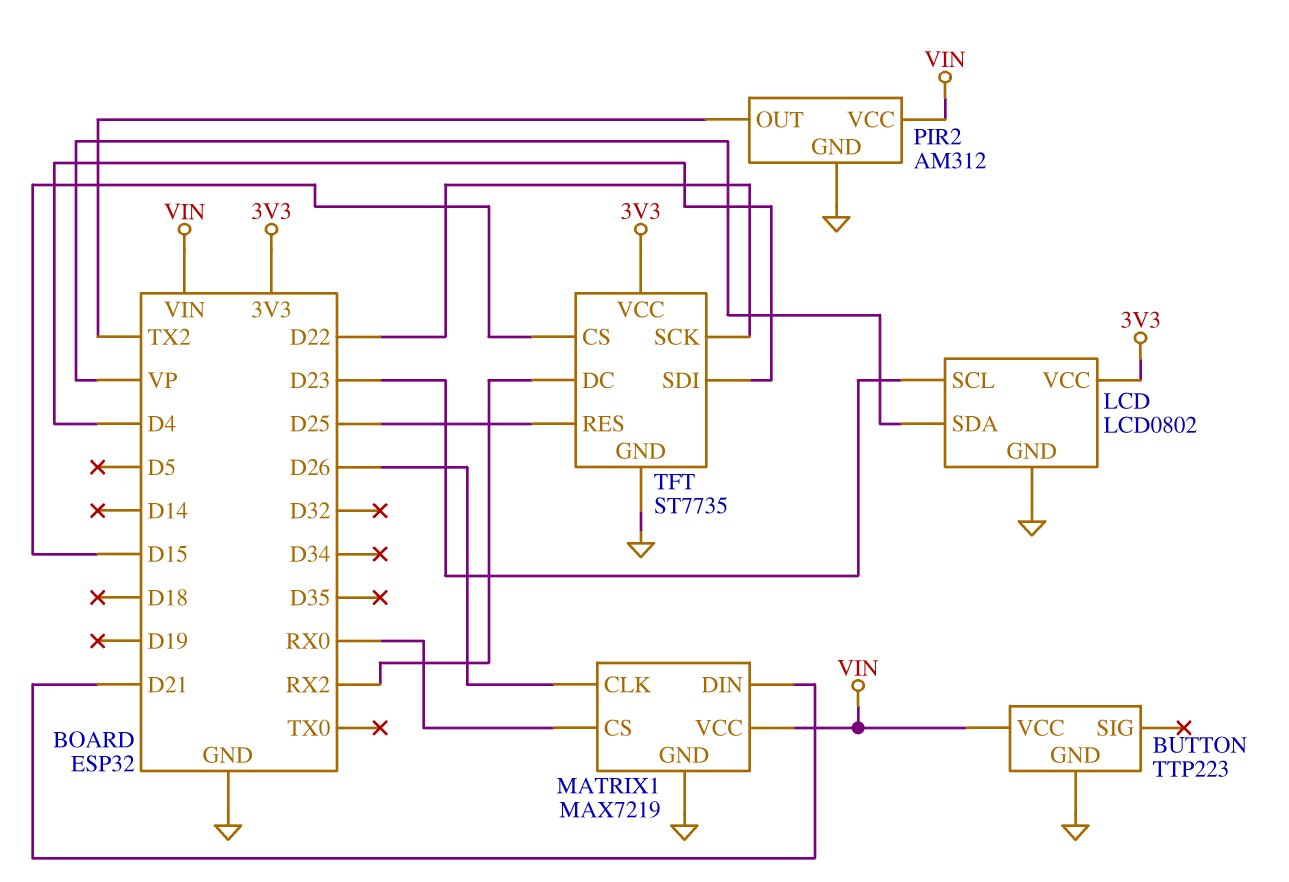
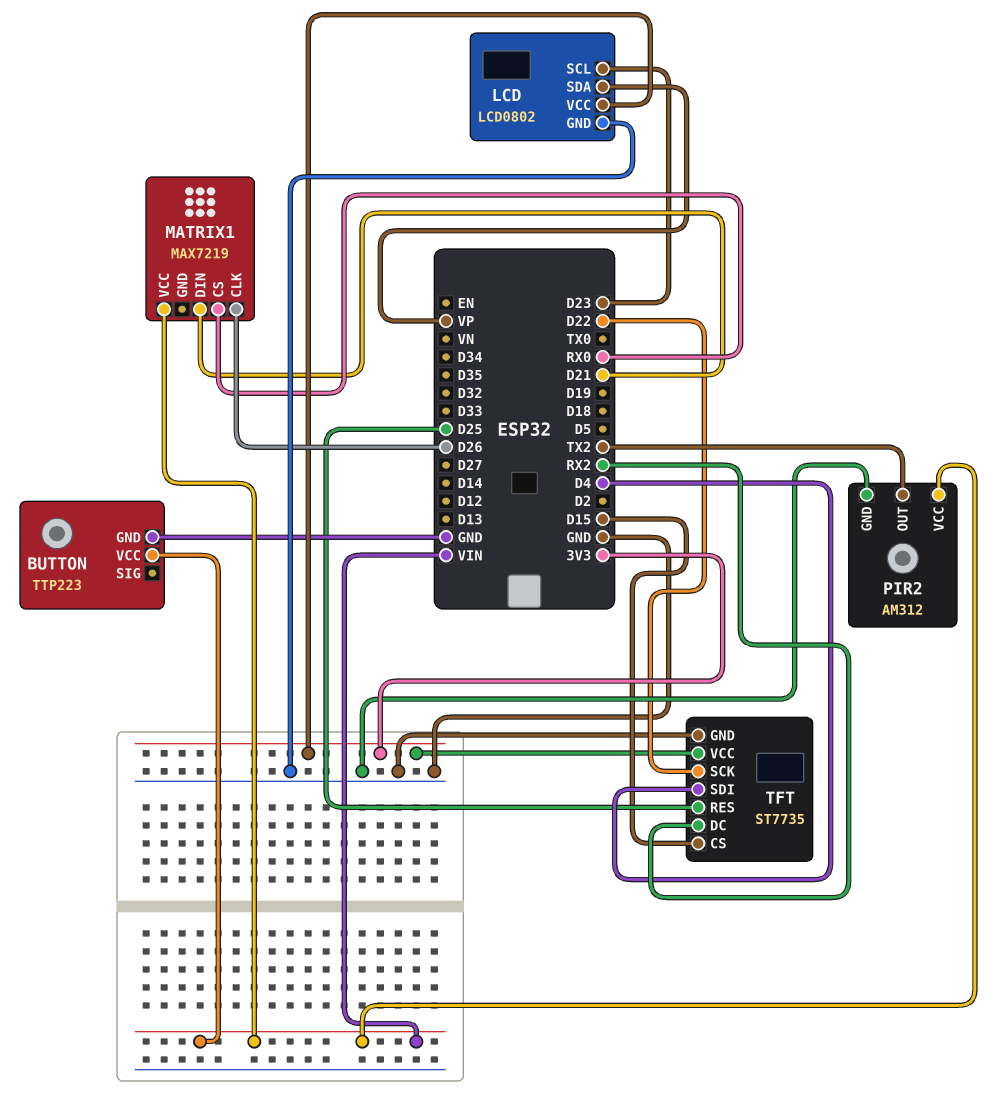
MATRIX1 pin GND: GND -> none

